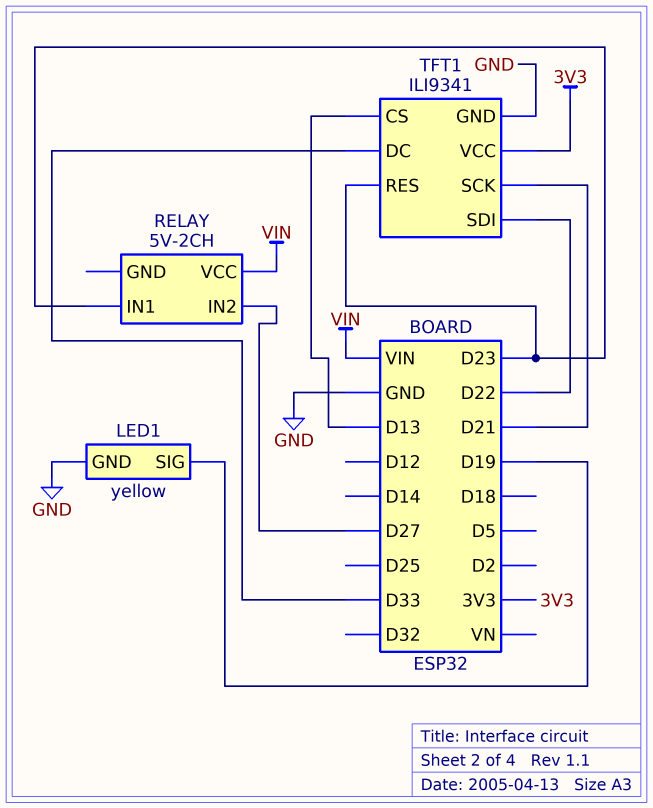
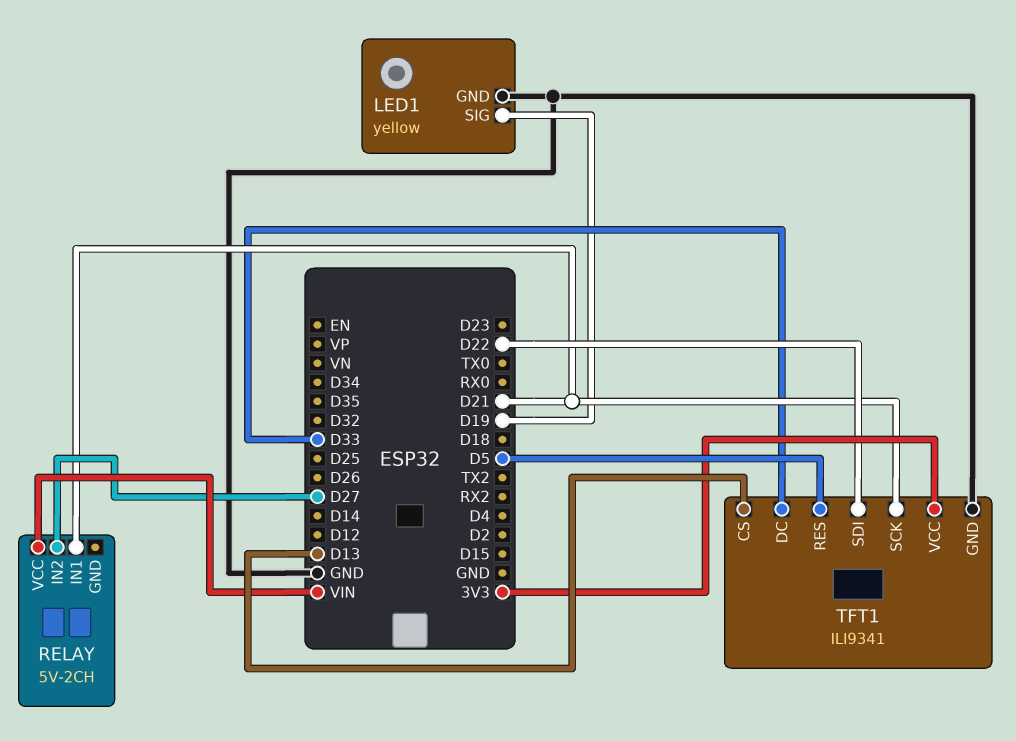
RELAY pin IN1: D23 -> D21
TFT1 pin RES: D23 -> D5

